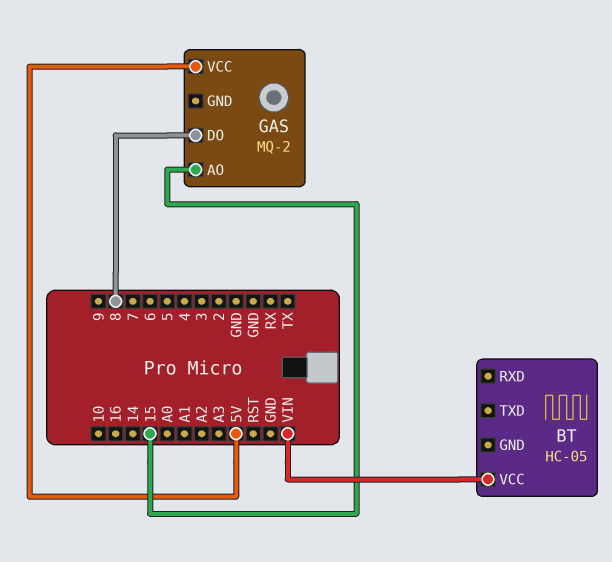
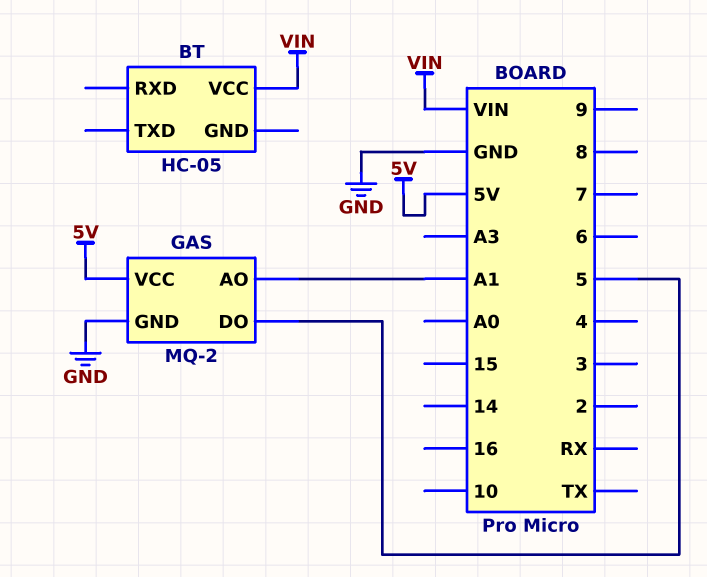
GAS pin AO: 15 -> A1
GAS pin DO: 8 -> 5
GAS pin GND: none -> GND

